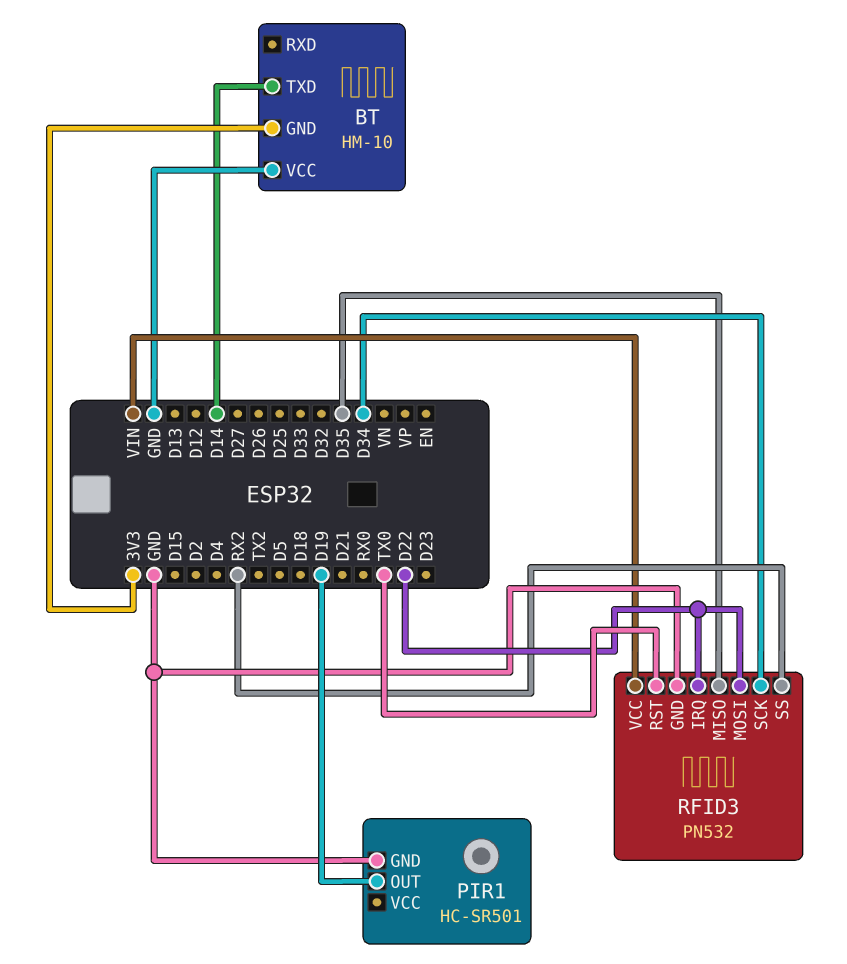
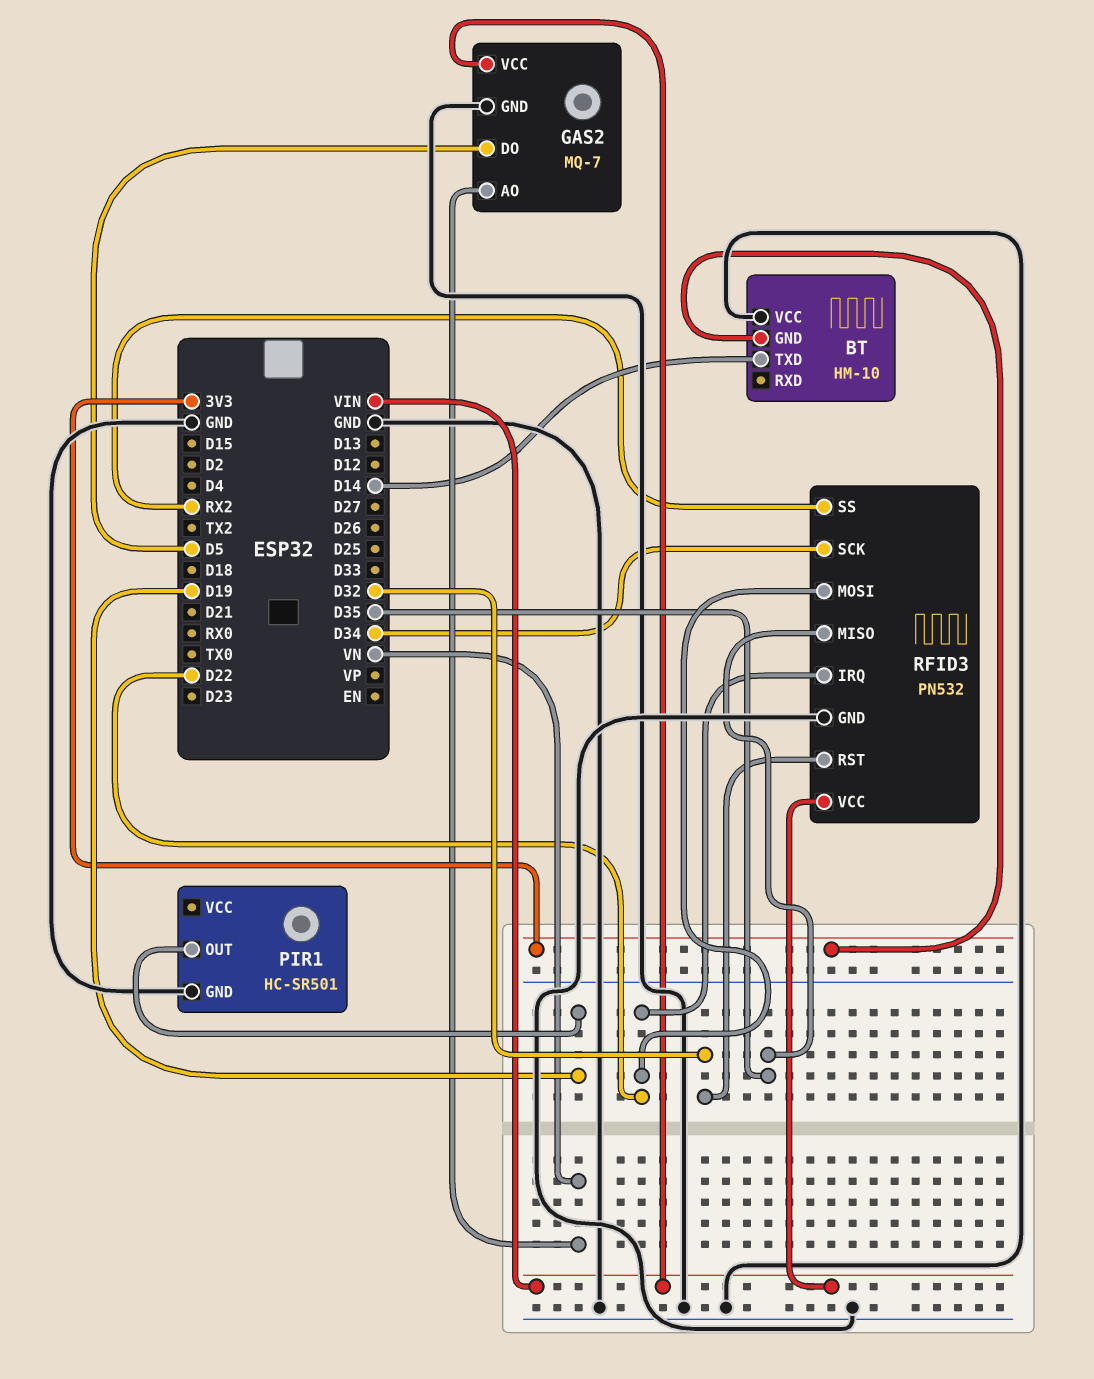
GAS2: none -> MQ-7
GAS2 pin AO: none -> VN
GAS2 pin DO: none -> D5
GAS2 pin GND: none -> GND
GAS2 pin VCC: none -> VIN
RFID3 pin RST: TX0 -> D32

